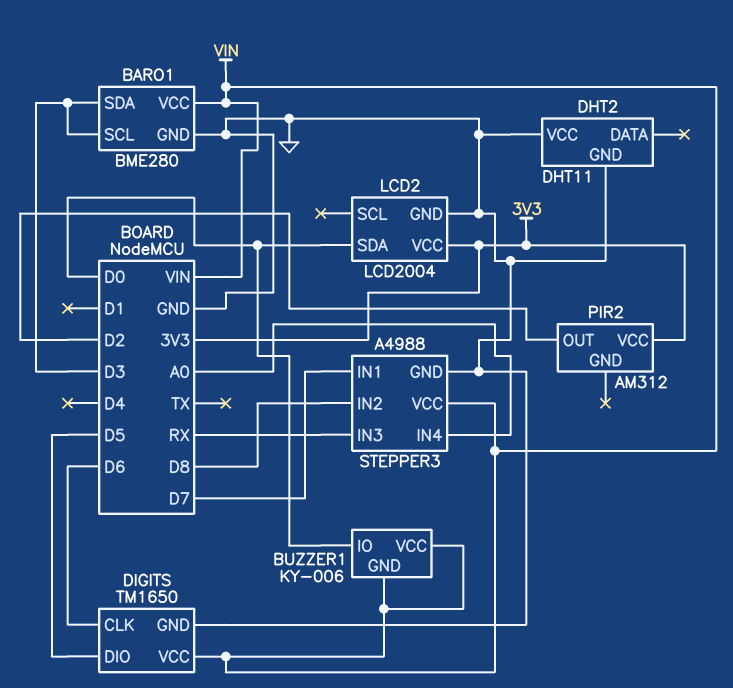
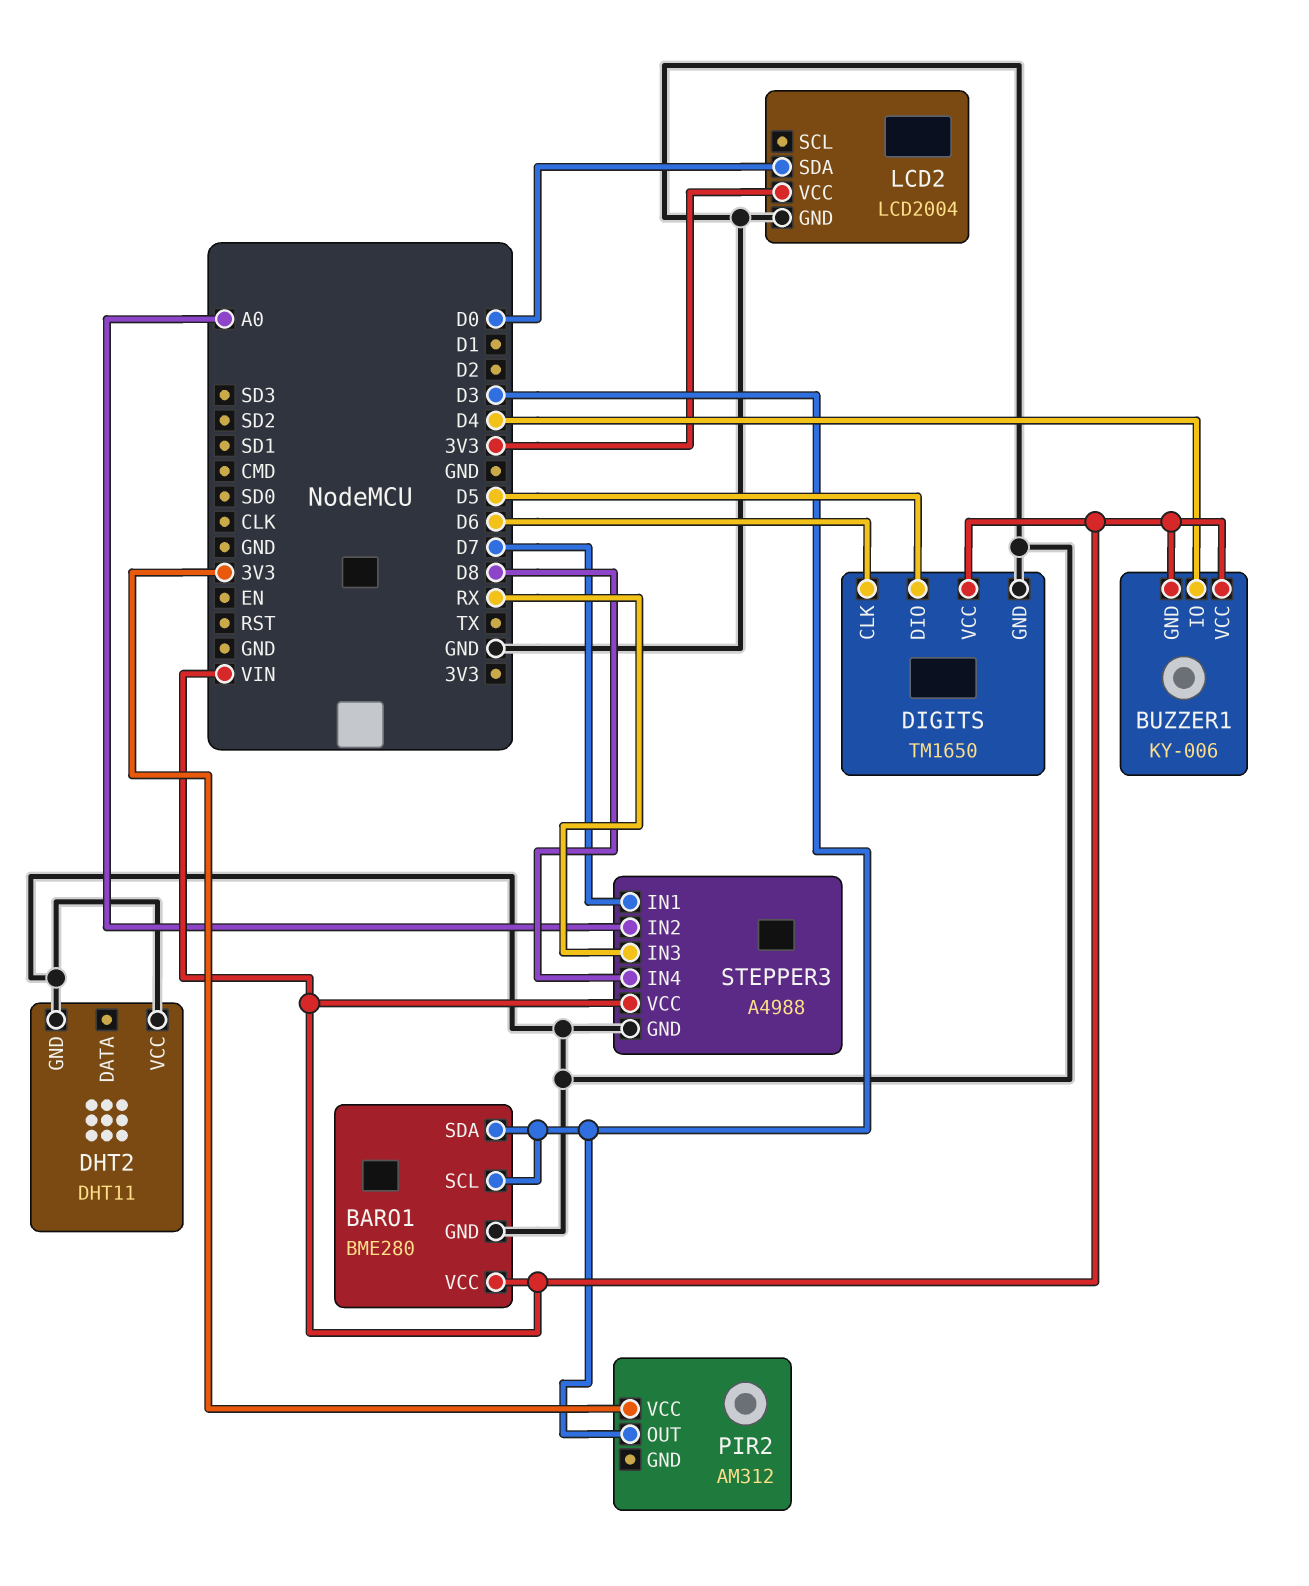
BUZZER1 pin IO: D0 -> D4
PIR2 pin OUT: D2 -> D3
STEPPER3 pin IN2: D8 -> A0
STEPPER3 pin IN4: A0 -> D8

